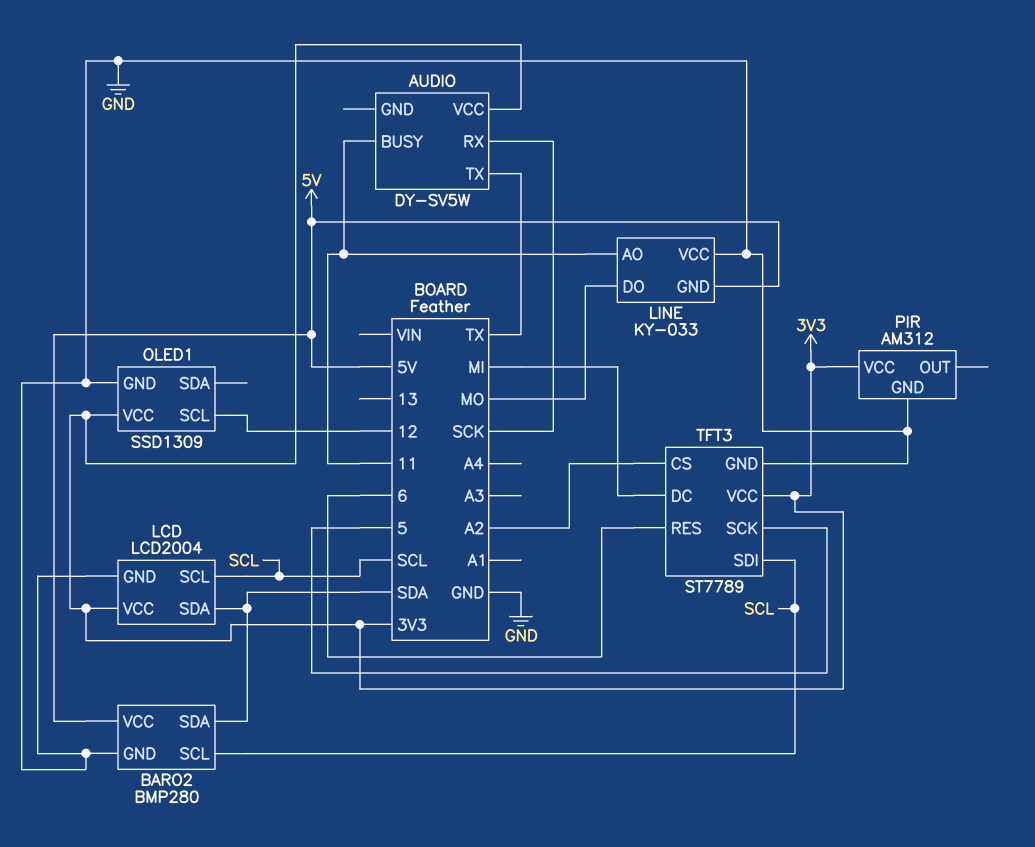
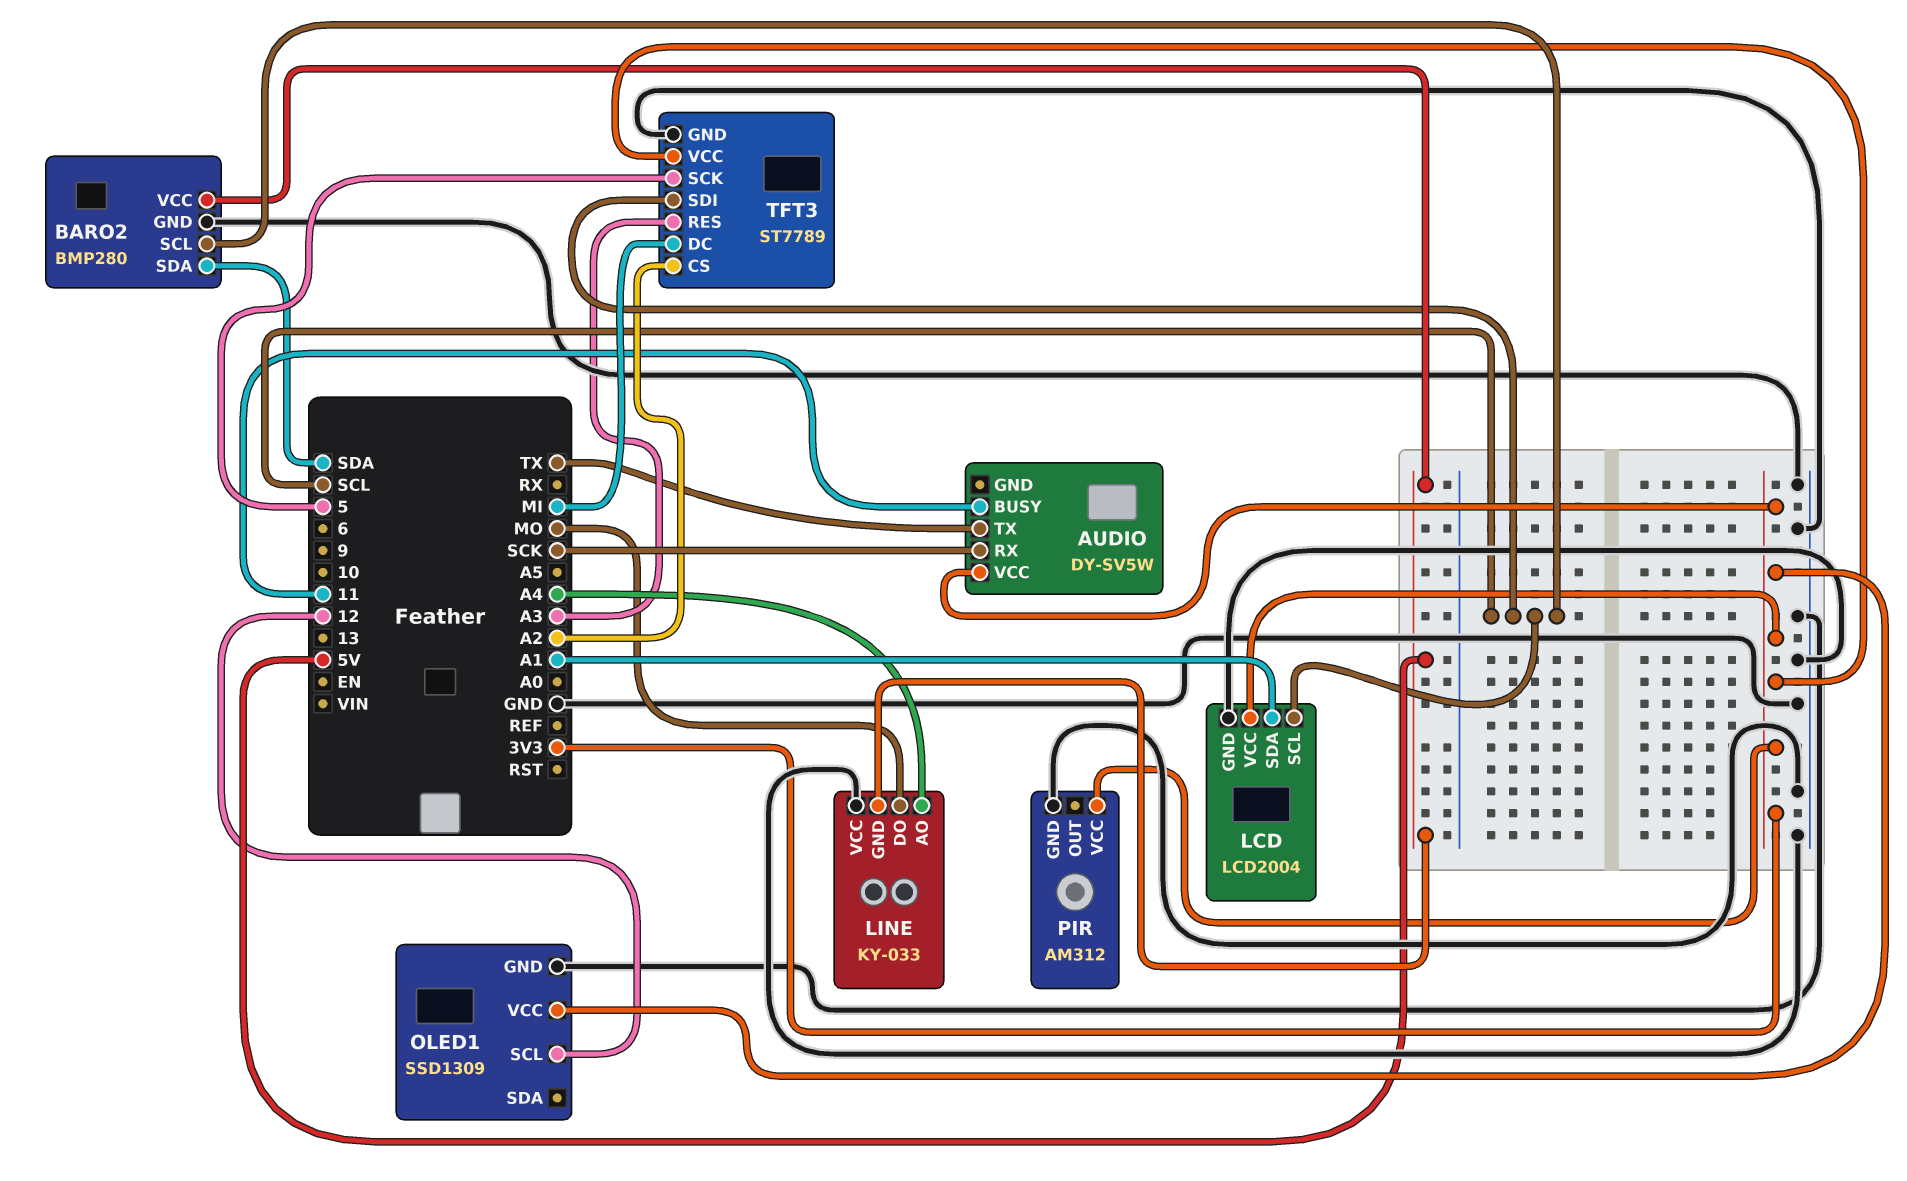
LCD pin SDA: SDA -> A1
LINE pin AO: 11 -> A4
TFT3 pin RES: 6 -> A3

